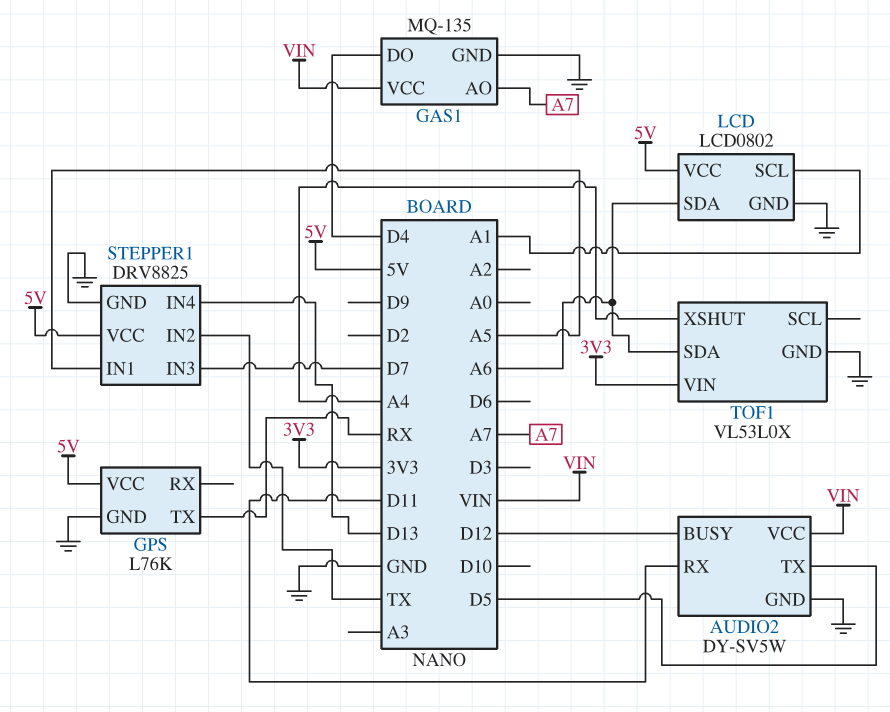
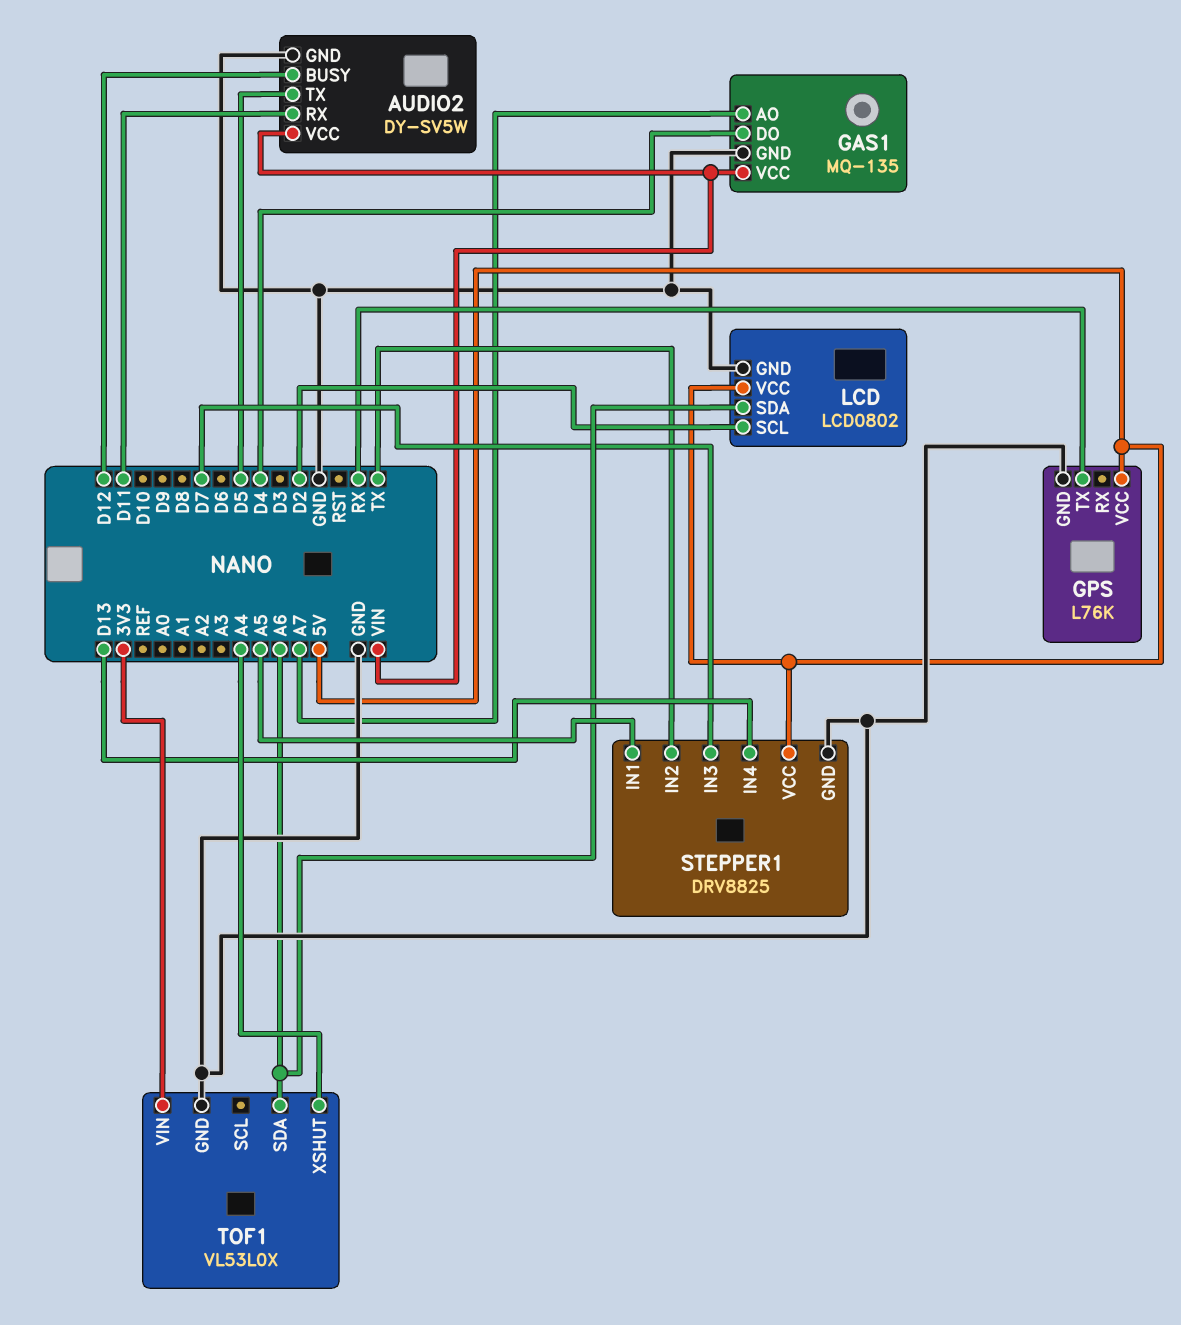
LCD pin SCL: A1 -> D2

